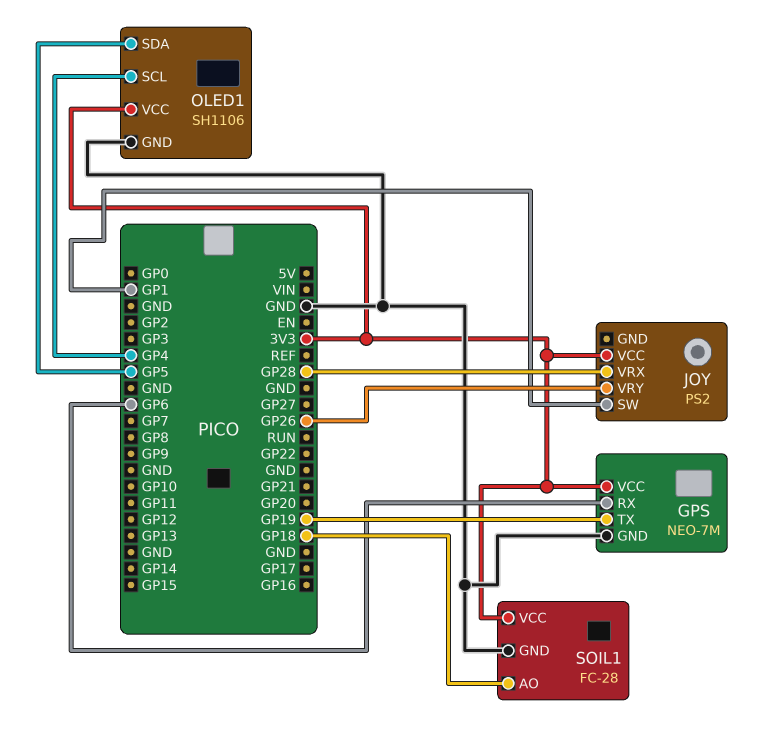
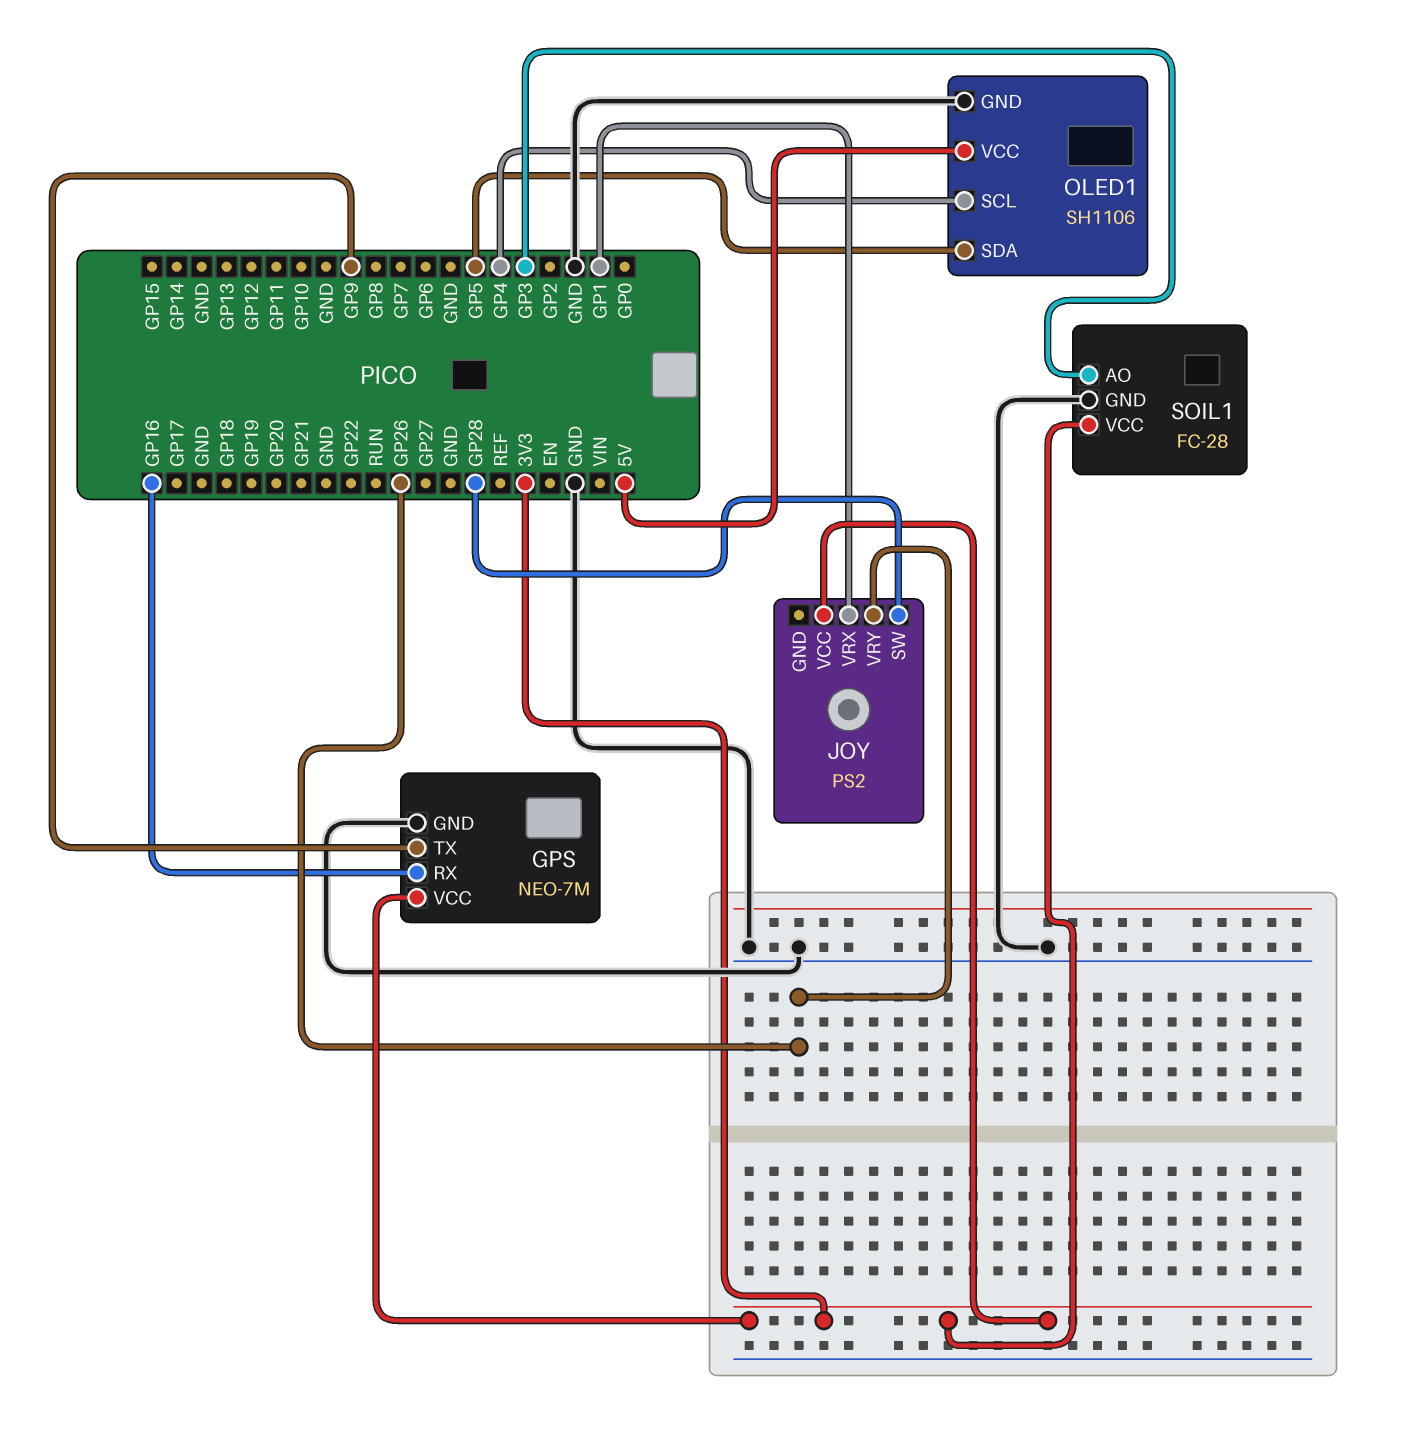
GPS pin RX: GP6 -> GP16
GPS pin TX: GP19 -> GP9
JOY pin SW: GP1 -> GP28
JOY pin VRX: GP28 -> GP1
OLED1 pin VCC: 3V3 -> 5V
SOIL1 pin AO: GP18 -> GP3

